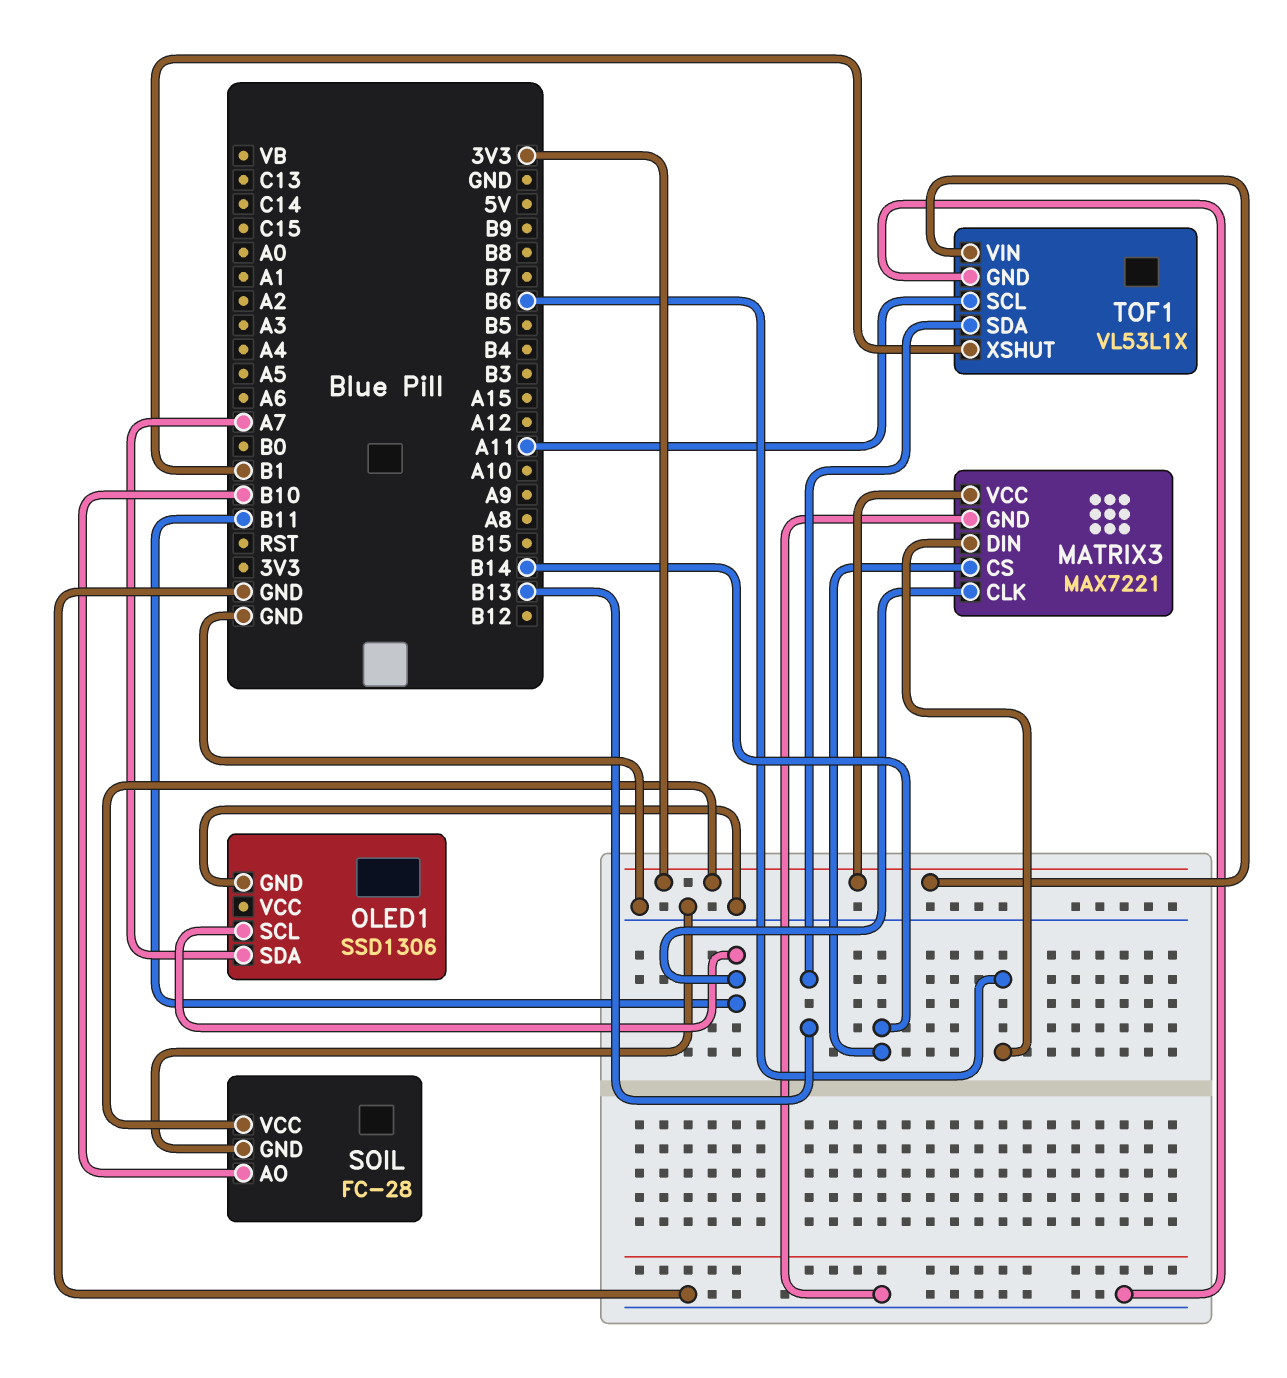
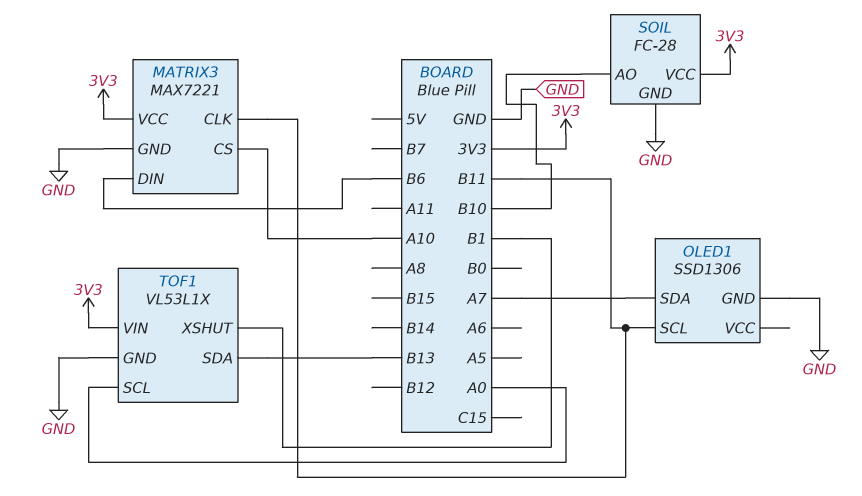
MATRIX3 pin CS: B14 -> A10
TOF1 pin SCL: A11 -> A0

